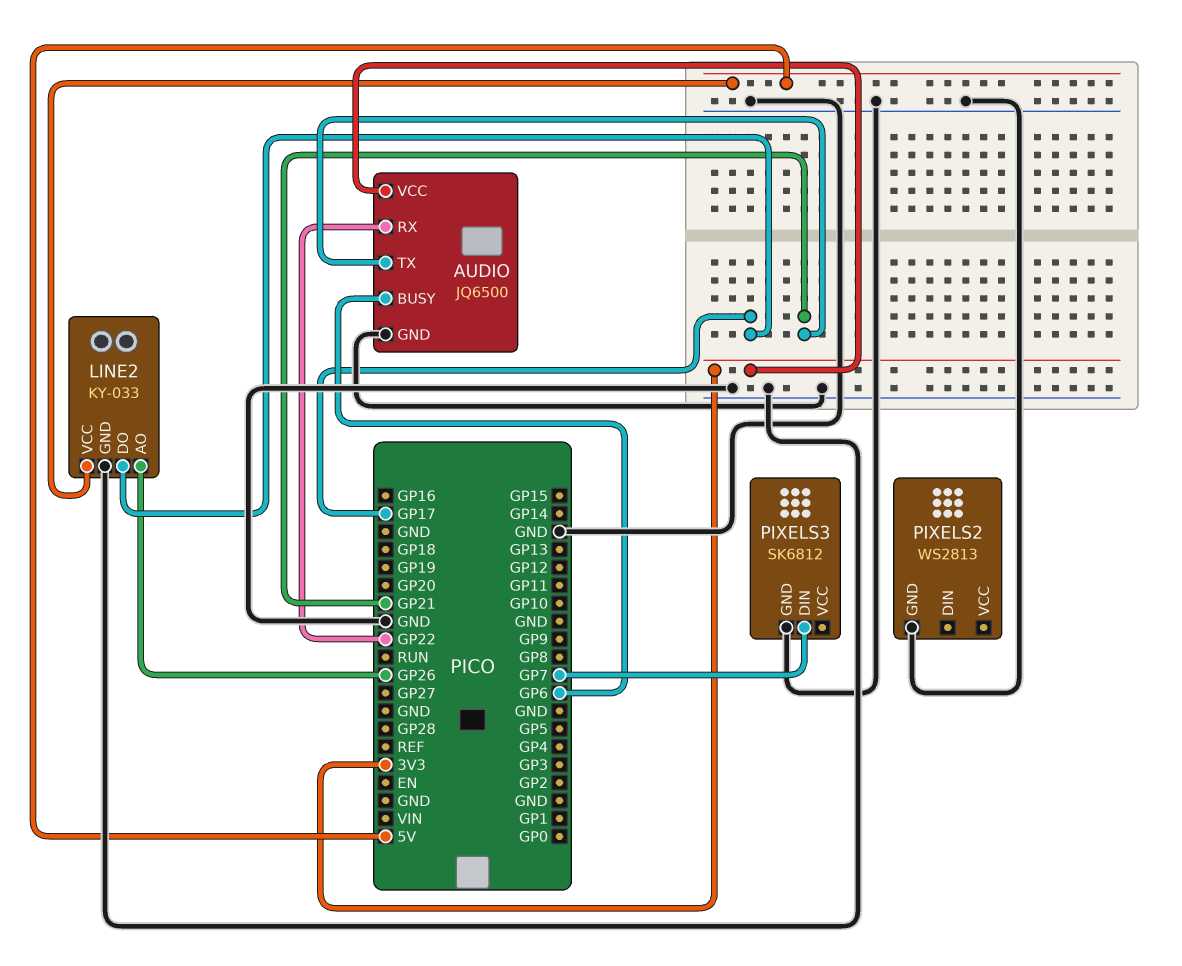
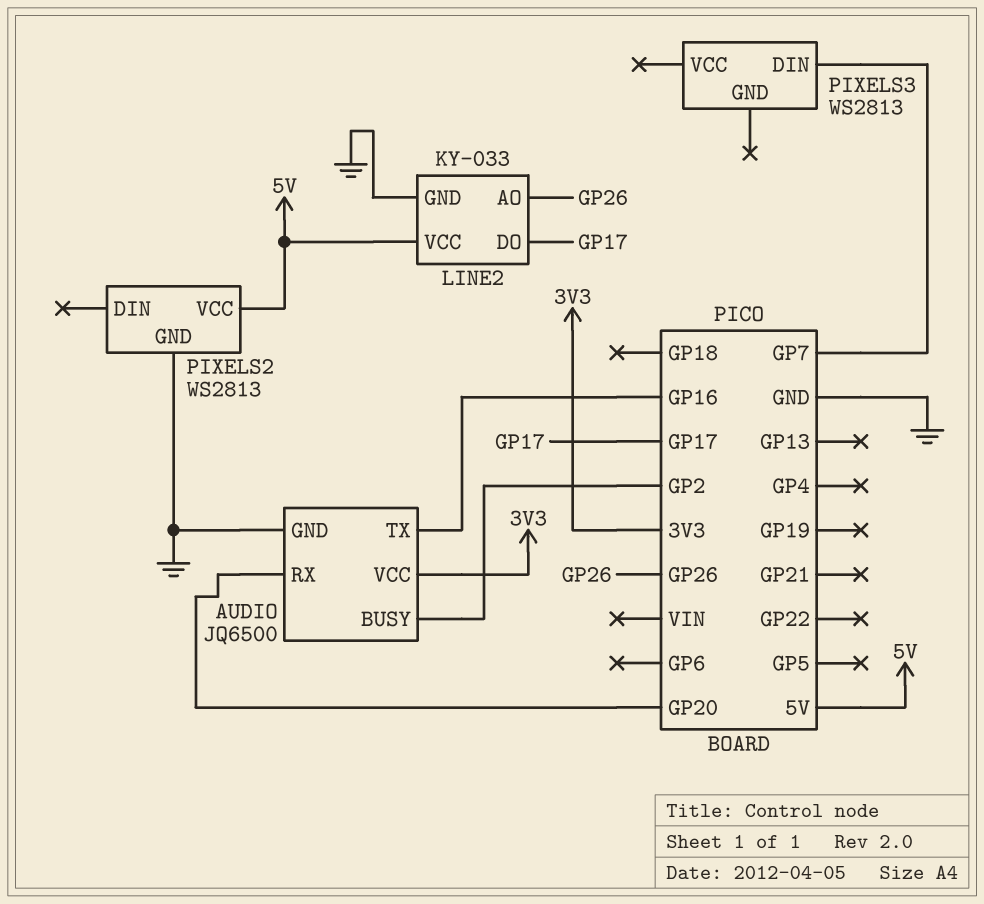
AUDIO pin BUSY: GP6 -> GP2
AUDIO pin RX: GP22 -> GP20
AUDIO pin TX: GP21 -> GP16
PIXELS2 pin VCC: none -> 5V
PIXELS3: SK6812 -> WS2813
PIXELS3 pin GND: GND -> none

